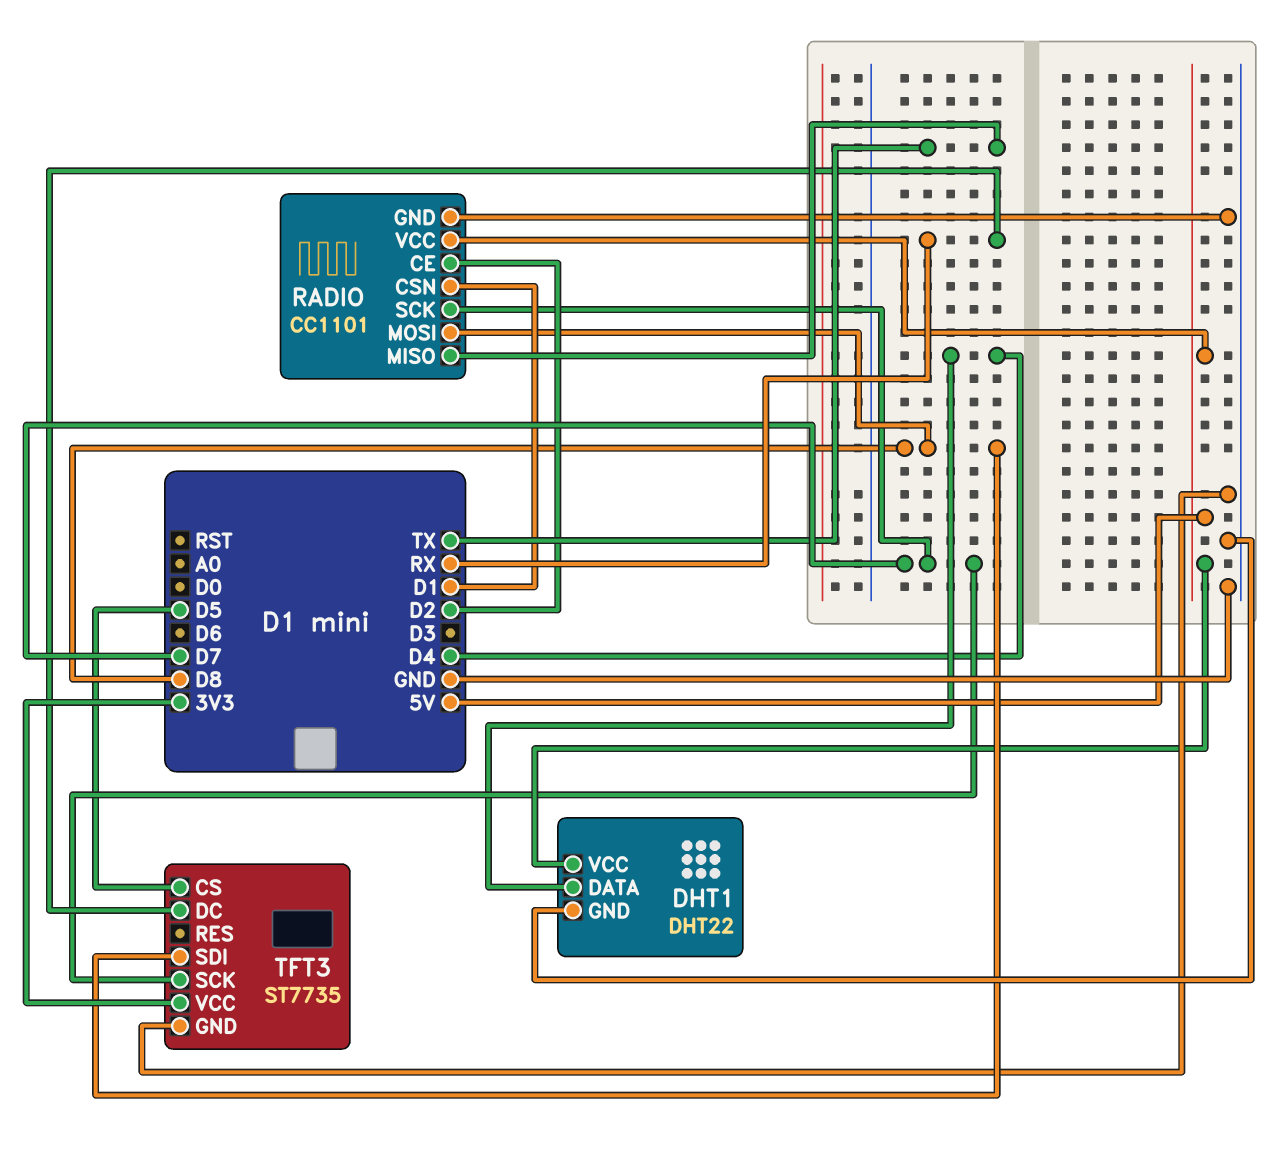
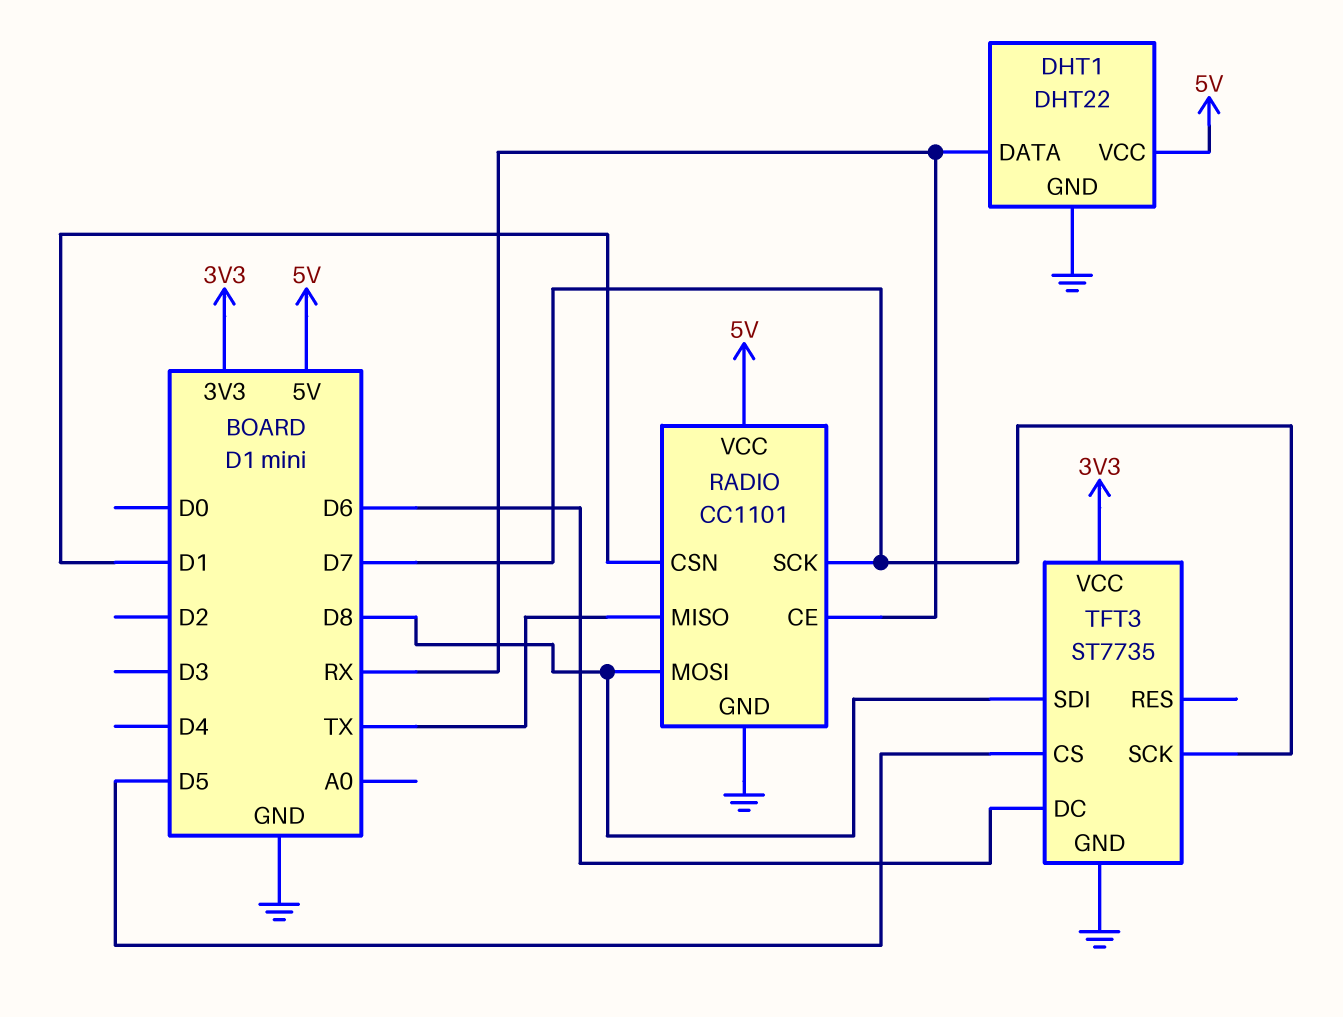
DHT1 pin DATA: D4 -> RX
RADIO pin CE: D2 -> RX
TFT3 pin DC: RX -> D6

